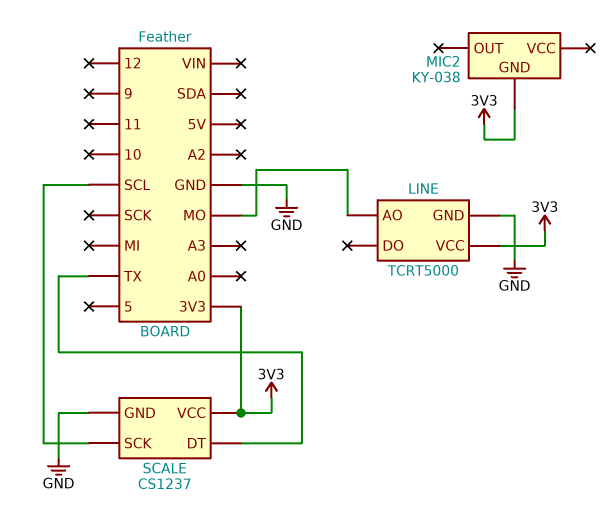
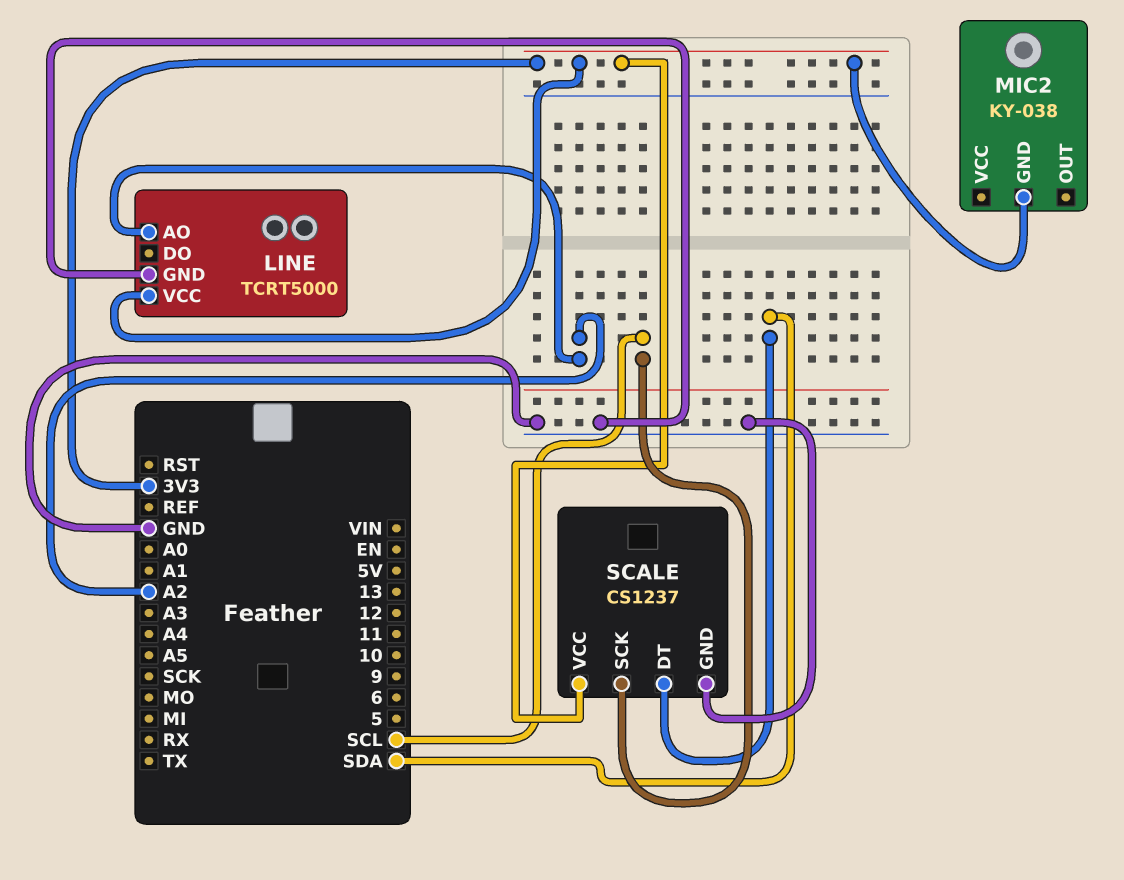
LINE pin AO: MO -> A2
SCALE pin DT: TX -> SDA

